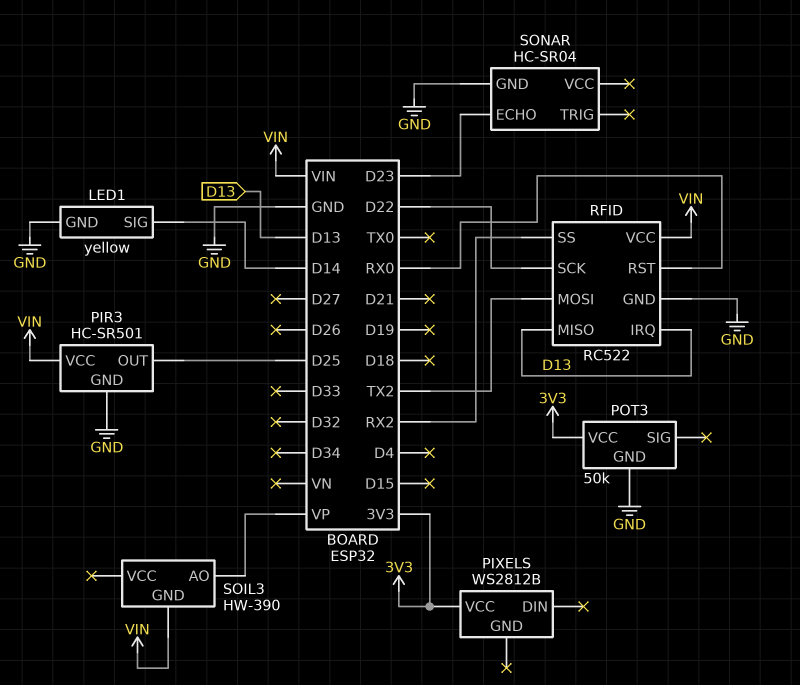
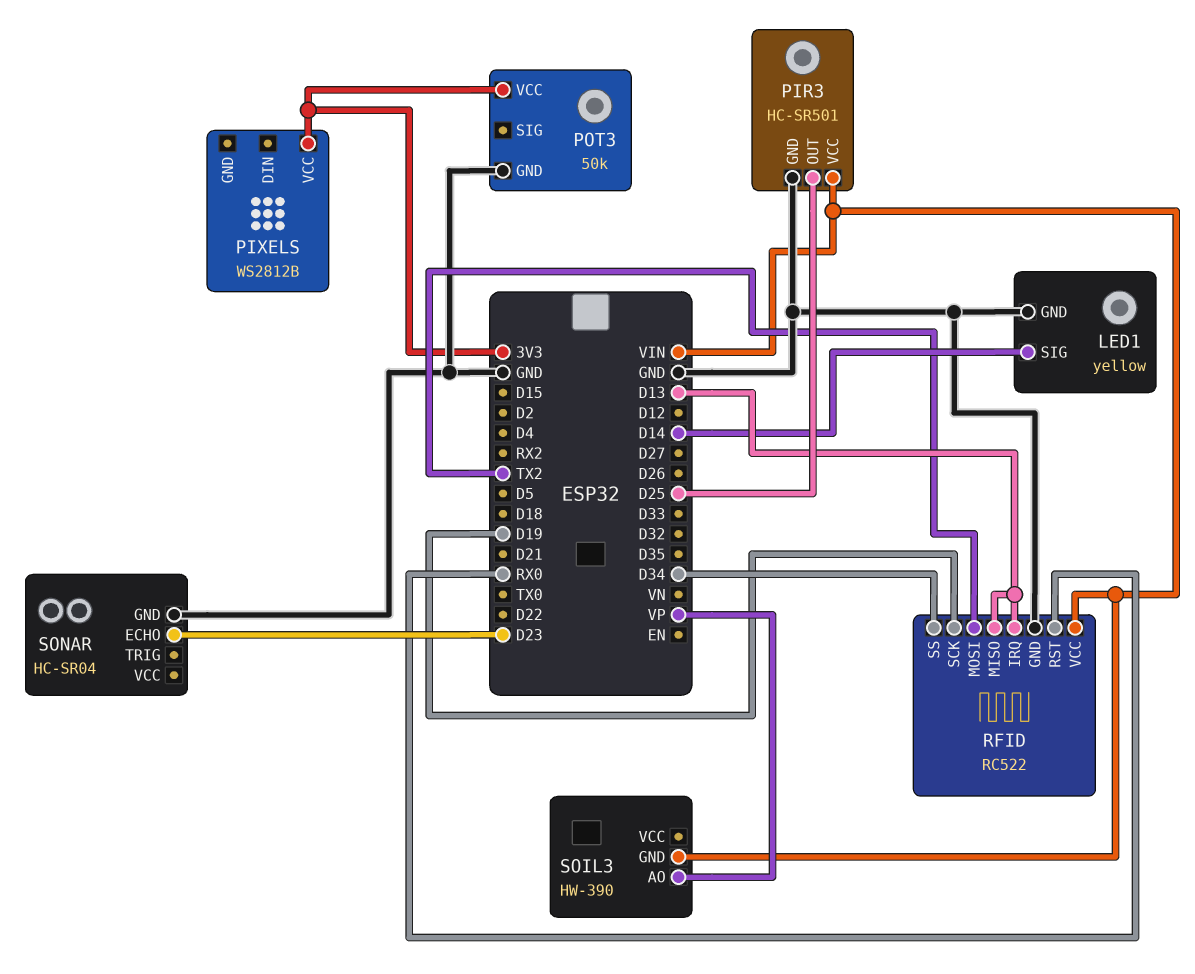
RFID pin SCK: D22 -> D19
RFID pin SS: RX2 -> D34

